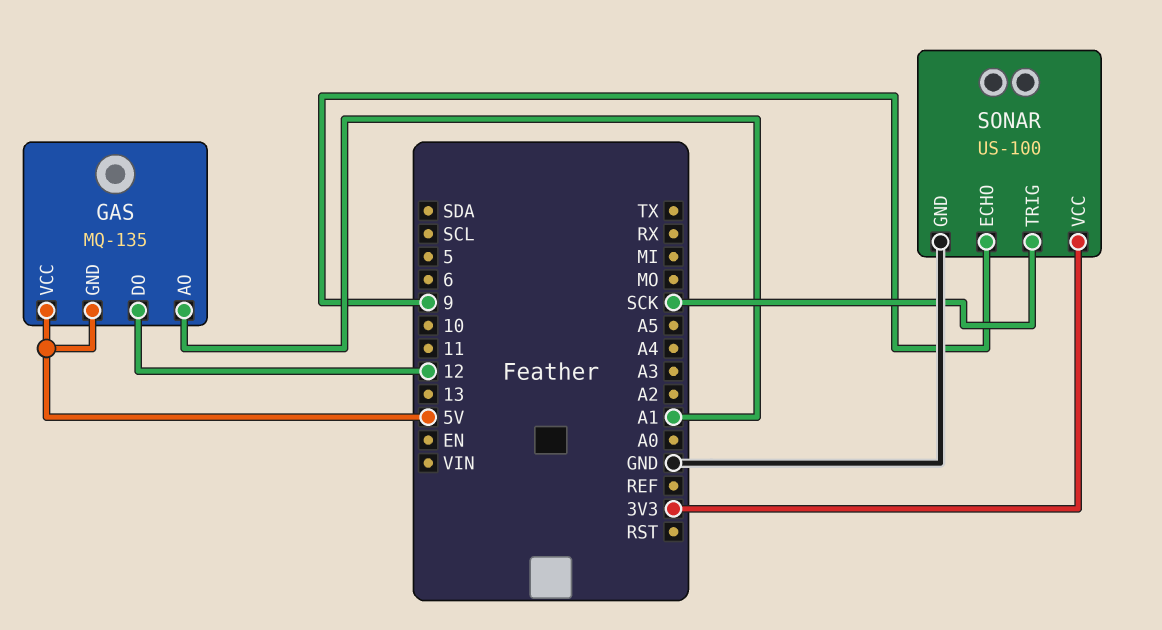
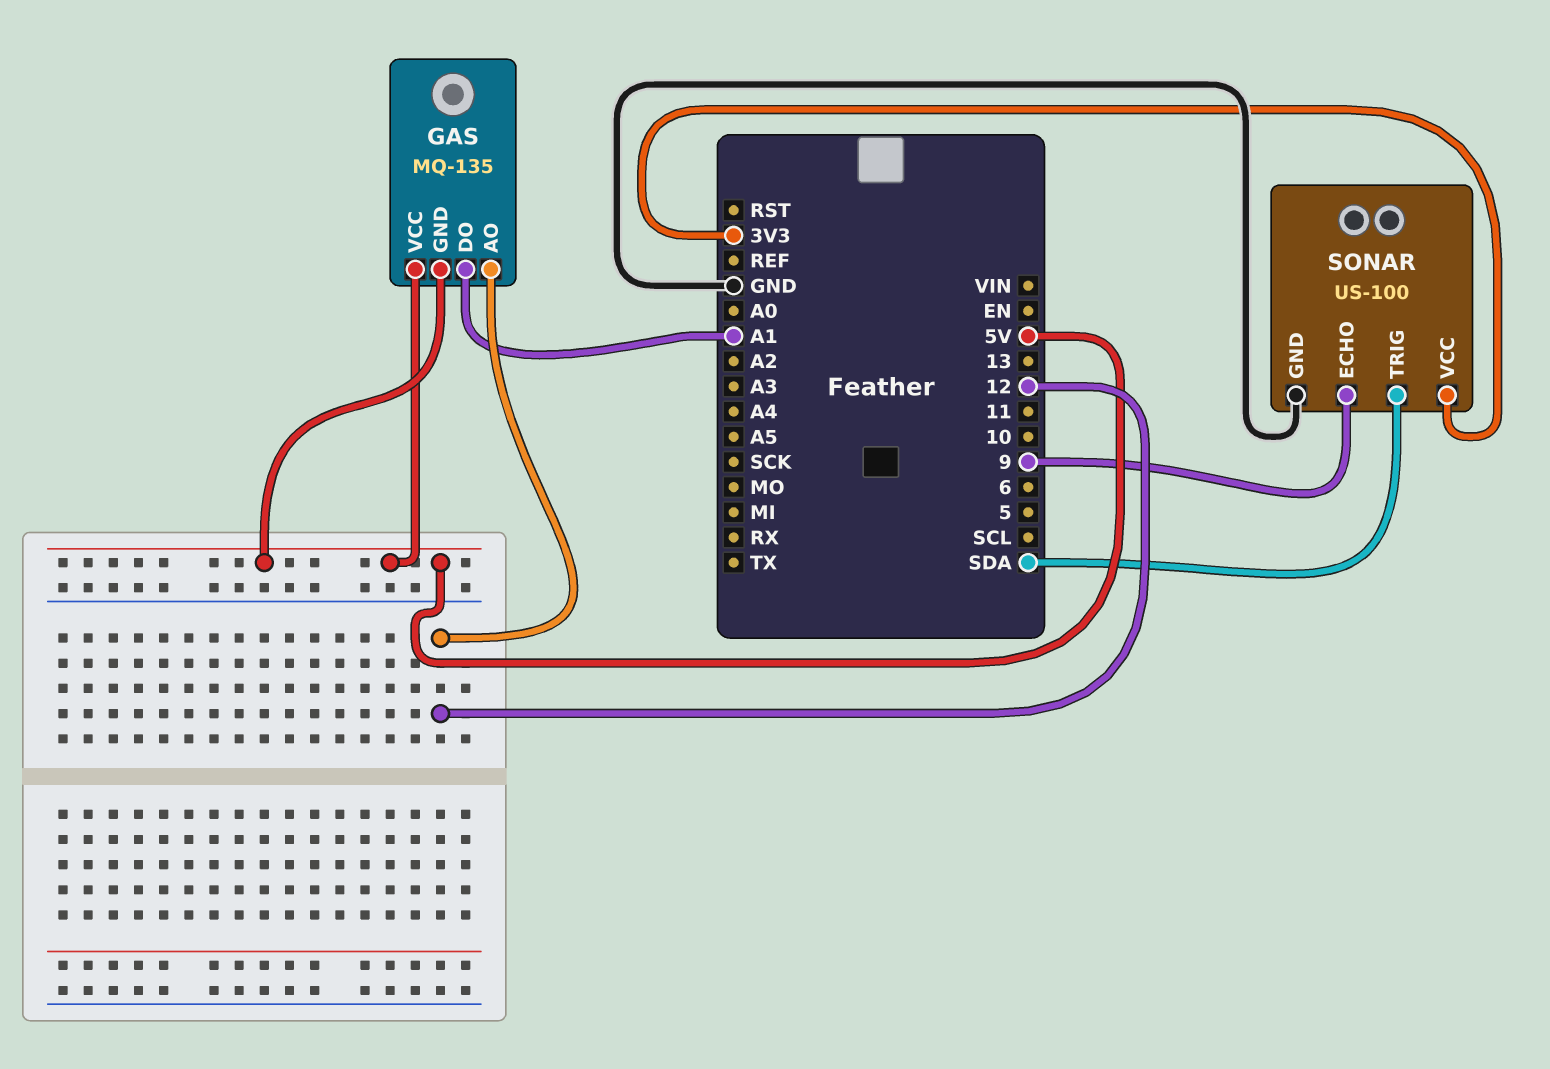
GAS pin AO: A1 -> 12
GAS pin DO: 12 -> A1
SONAR pin TRIG: SCK -> SDA

